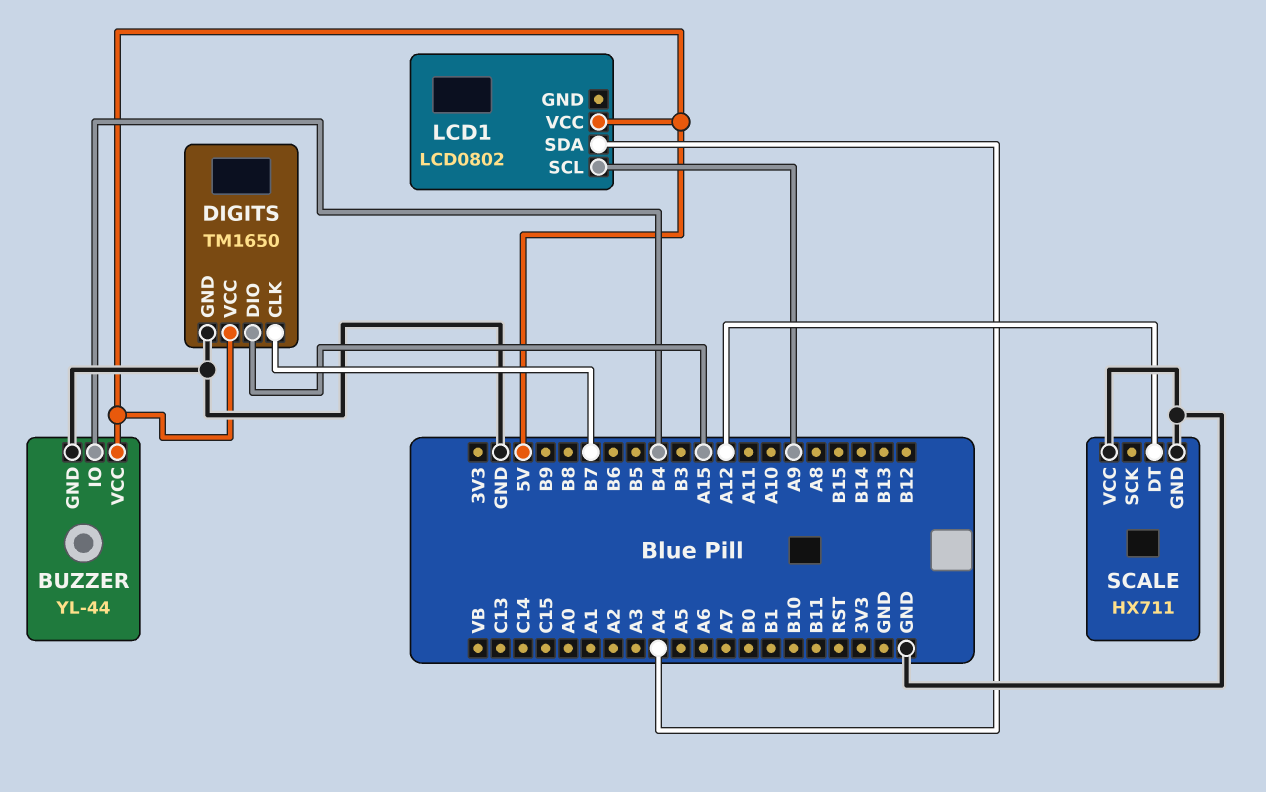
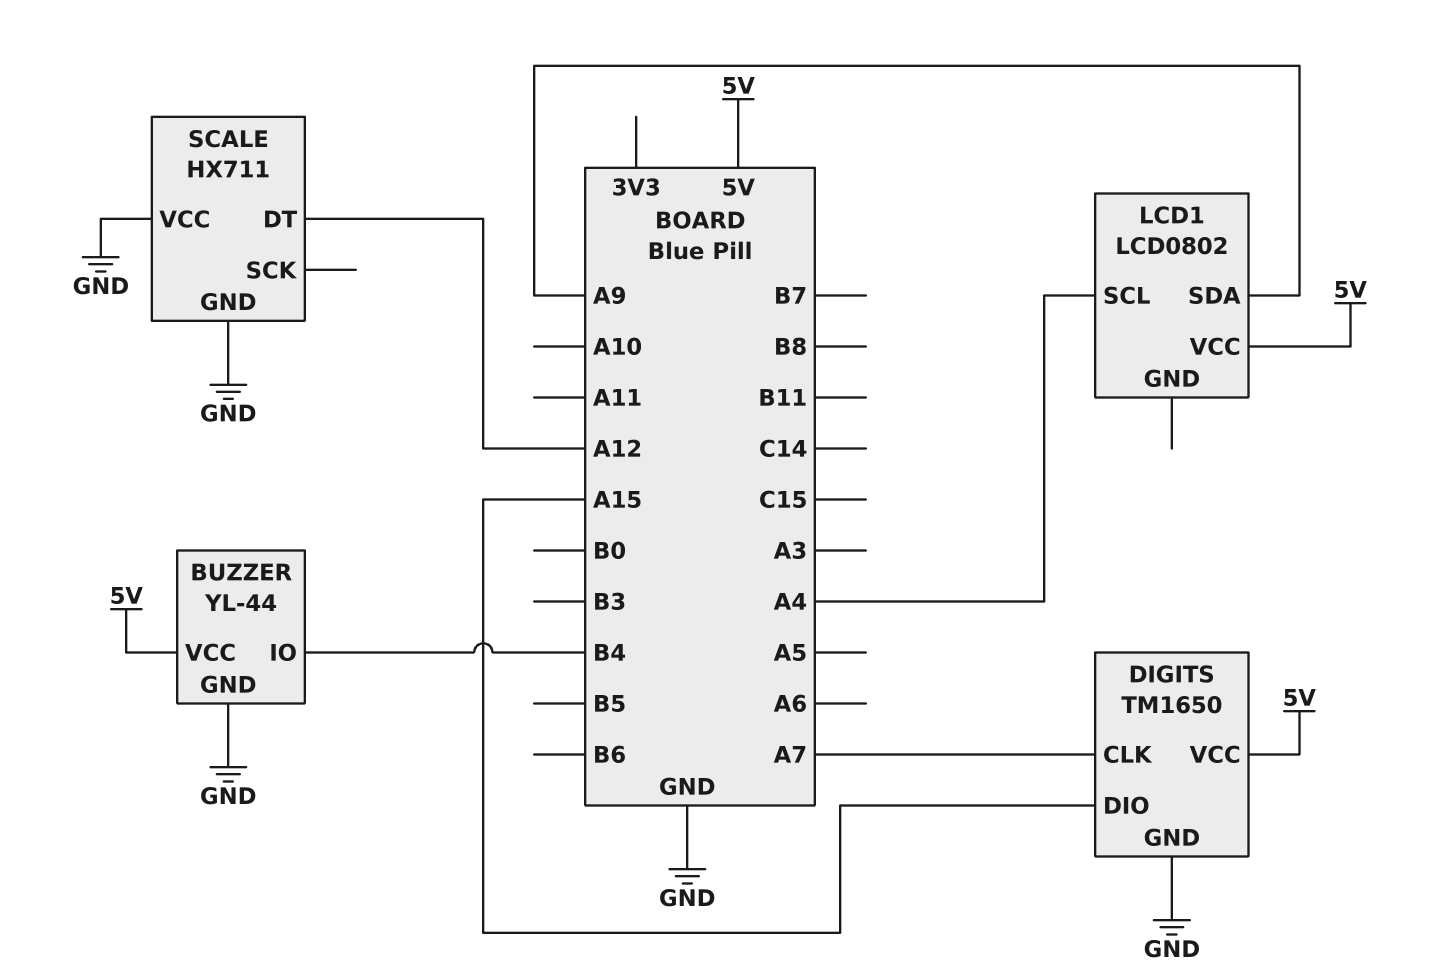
DIGITS pin CLK: B7 -> A7
LCD1 pin SCL: A9 -> A4
LCD1 pin SDA: A4 -> A9

